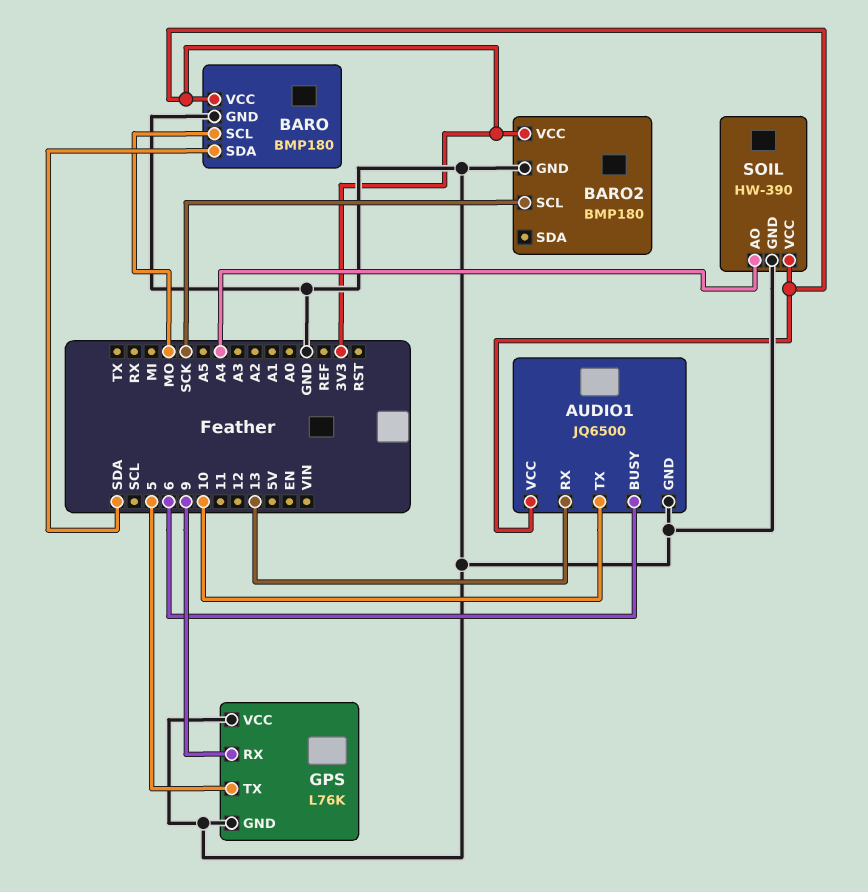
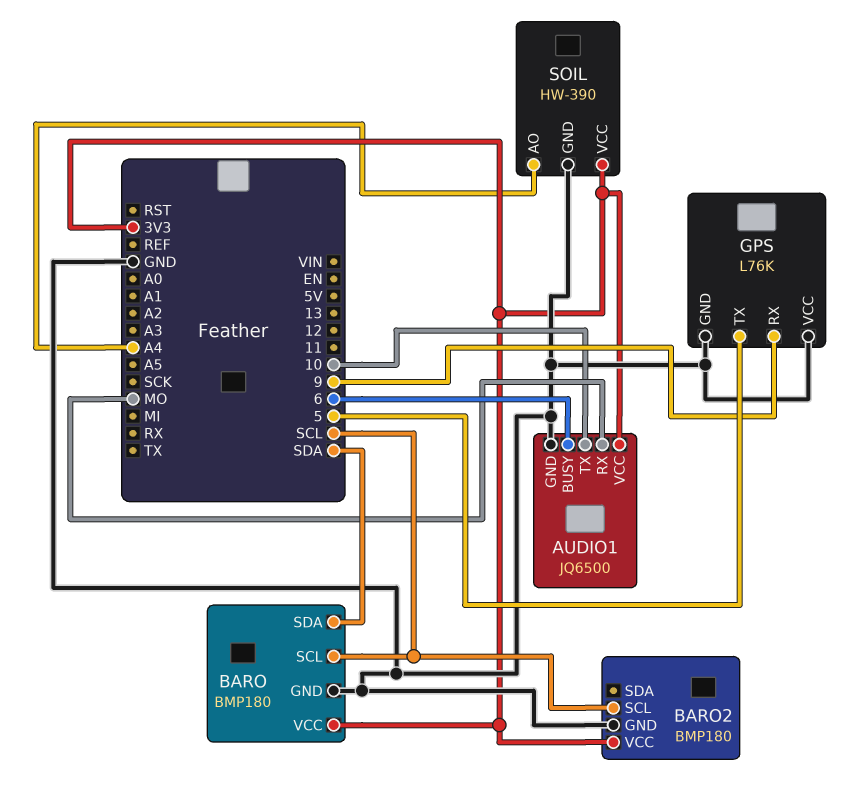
AUDIO1 pin RX: 13 -> MO
BARO pin SCL: MO -> SCL
BARO2 pin SCL: SCK -> SCL

